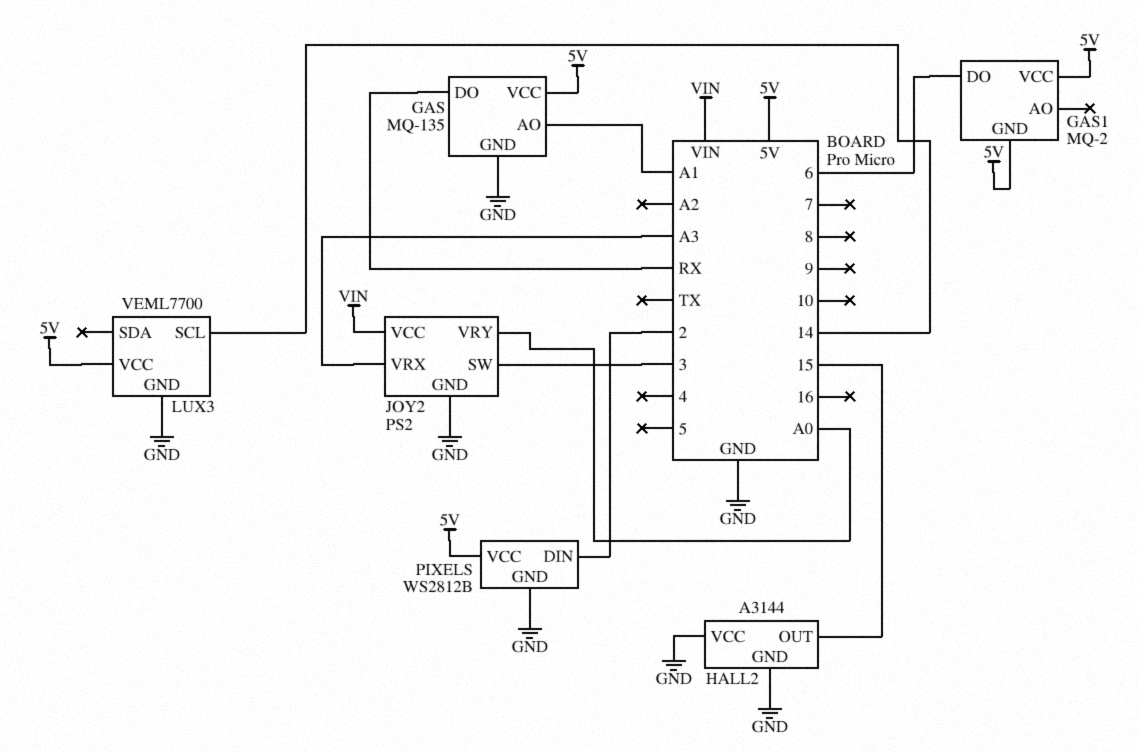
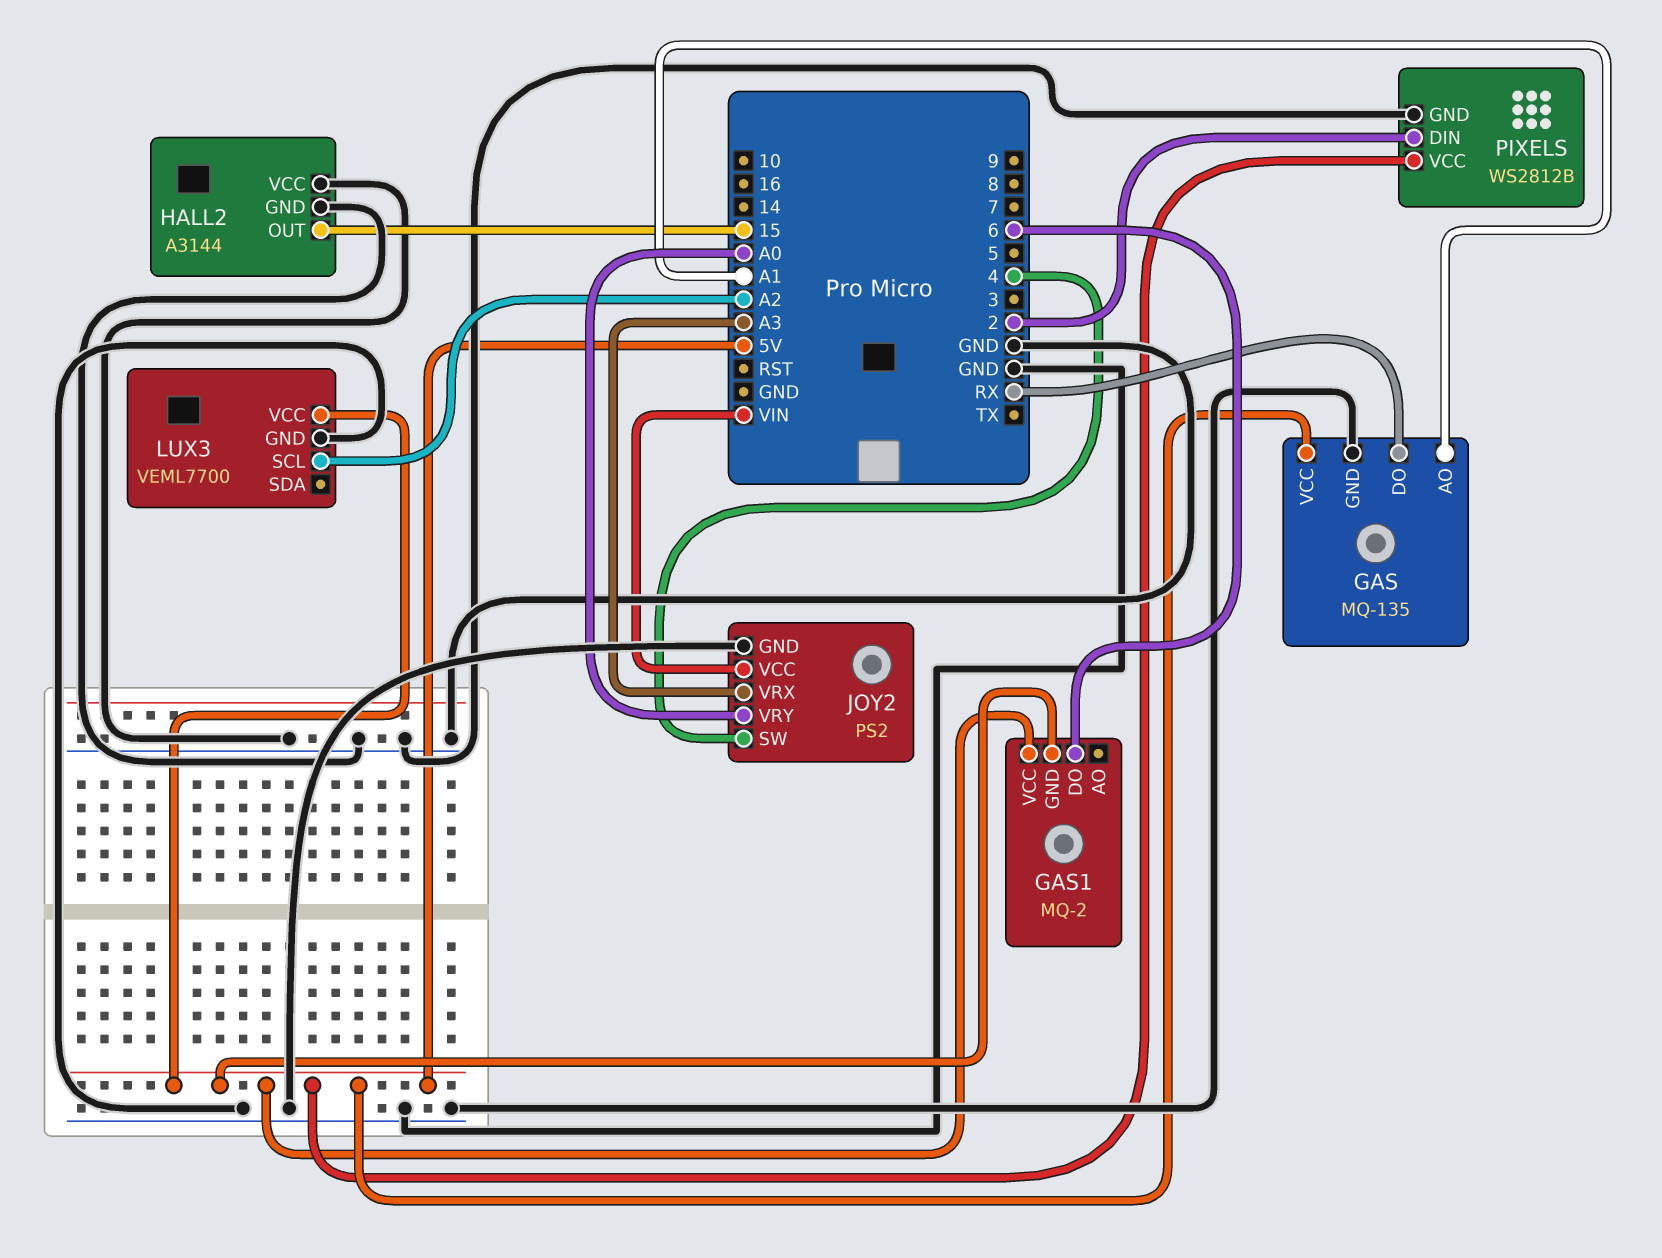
JOY2 pin SW: 3 -> 4
LUX3 pin SCL: 14 -> A2

